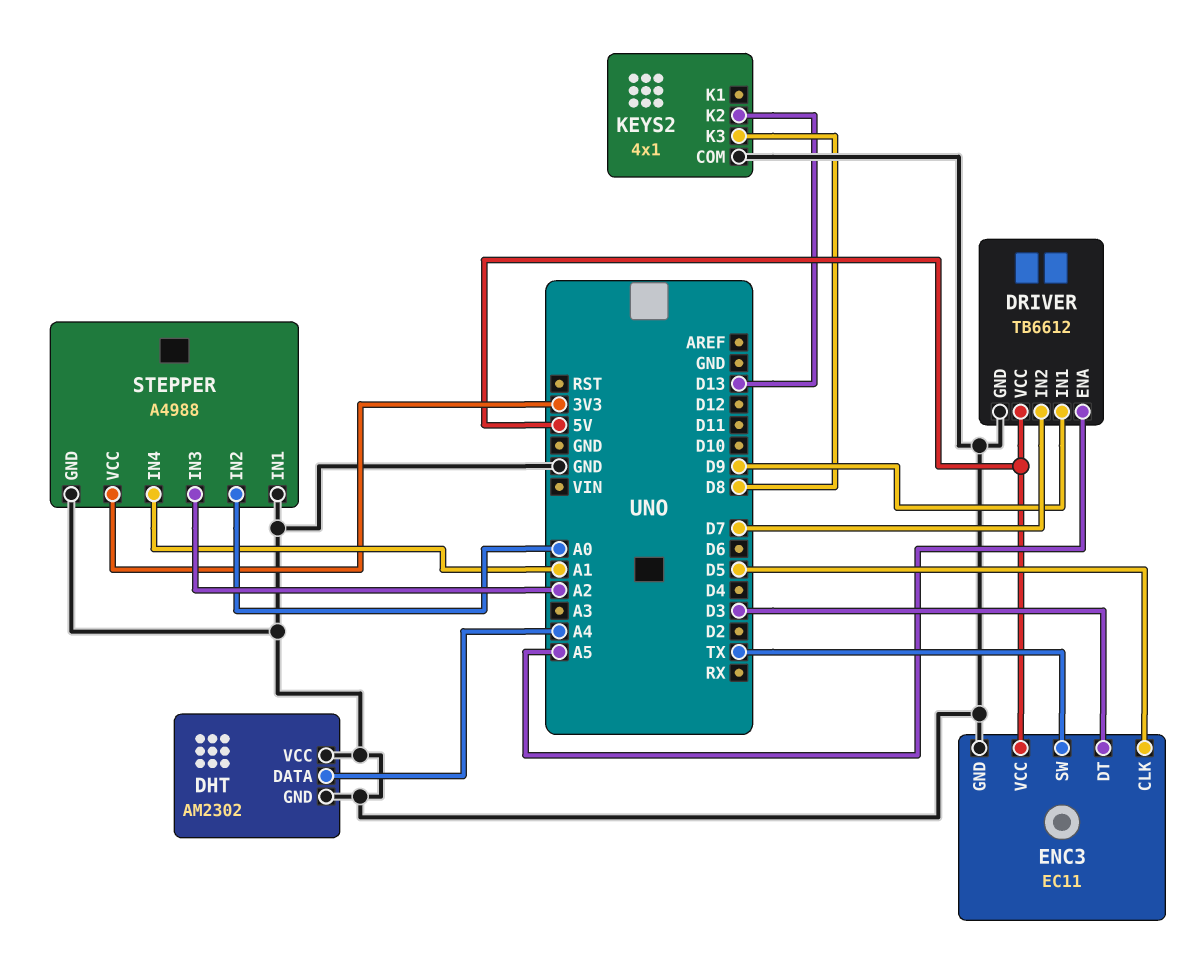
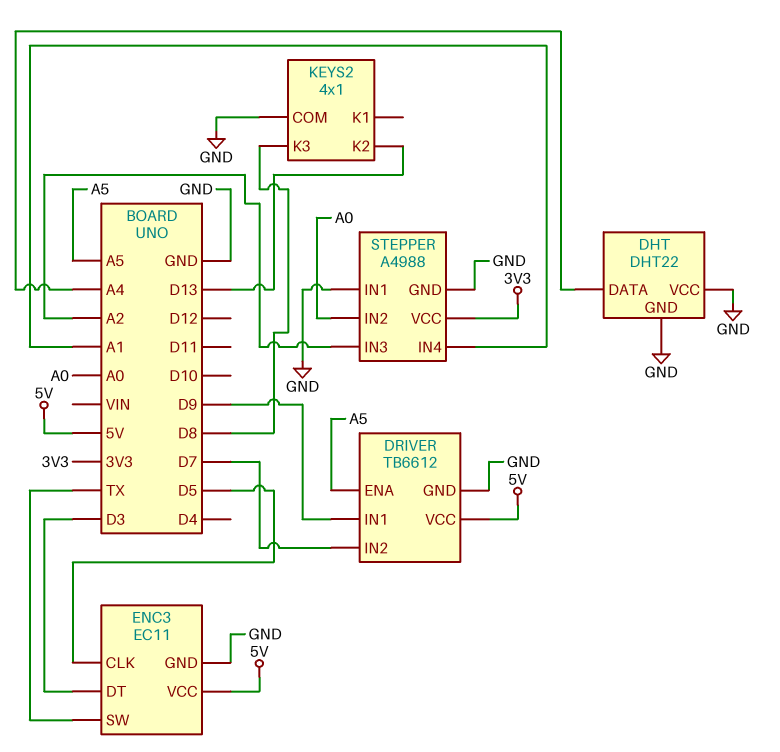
DHT: AM2302 -> DHT22

